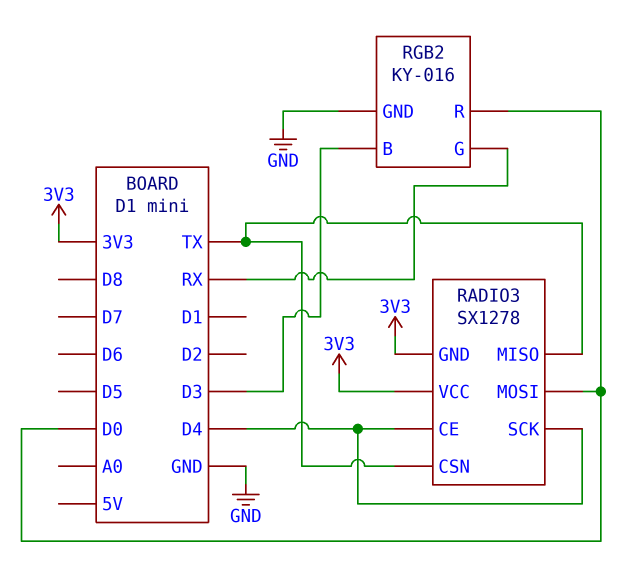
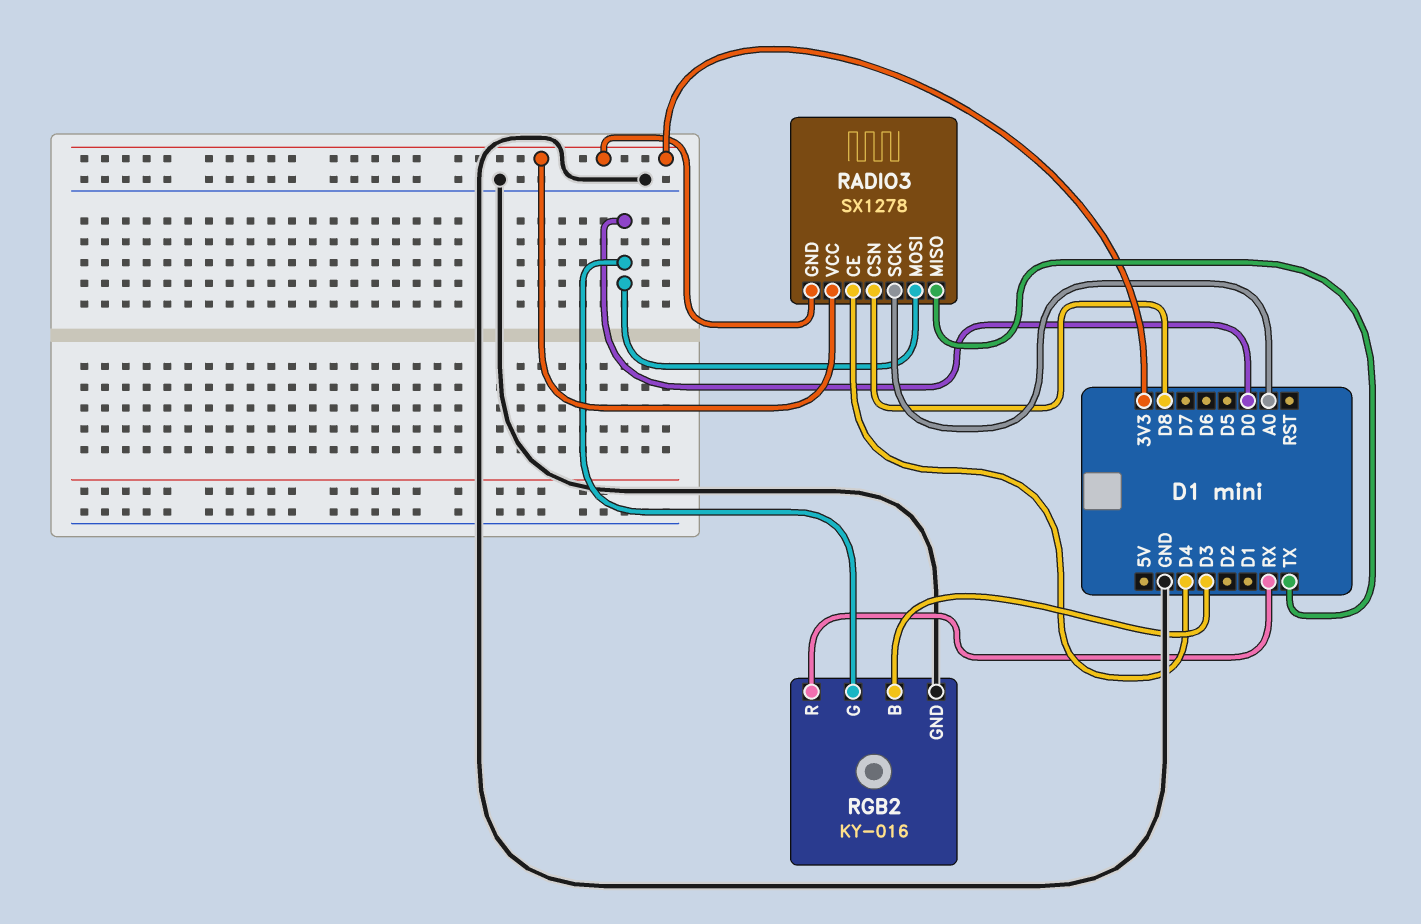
RADIO3 pin CSN: TX -> D8
RADIO3 pin SCK: D4 -> A0
RGB2 pin G: RX -> D0
RGB2 pin R: D0 -> RX

